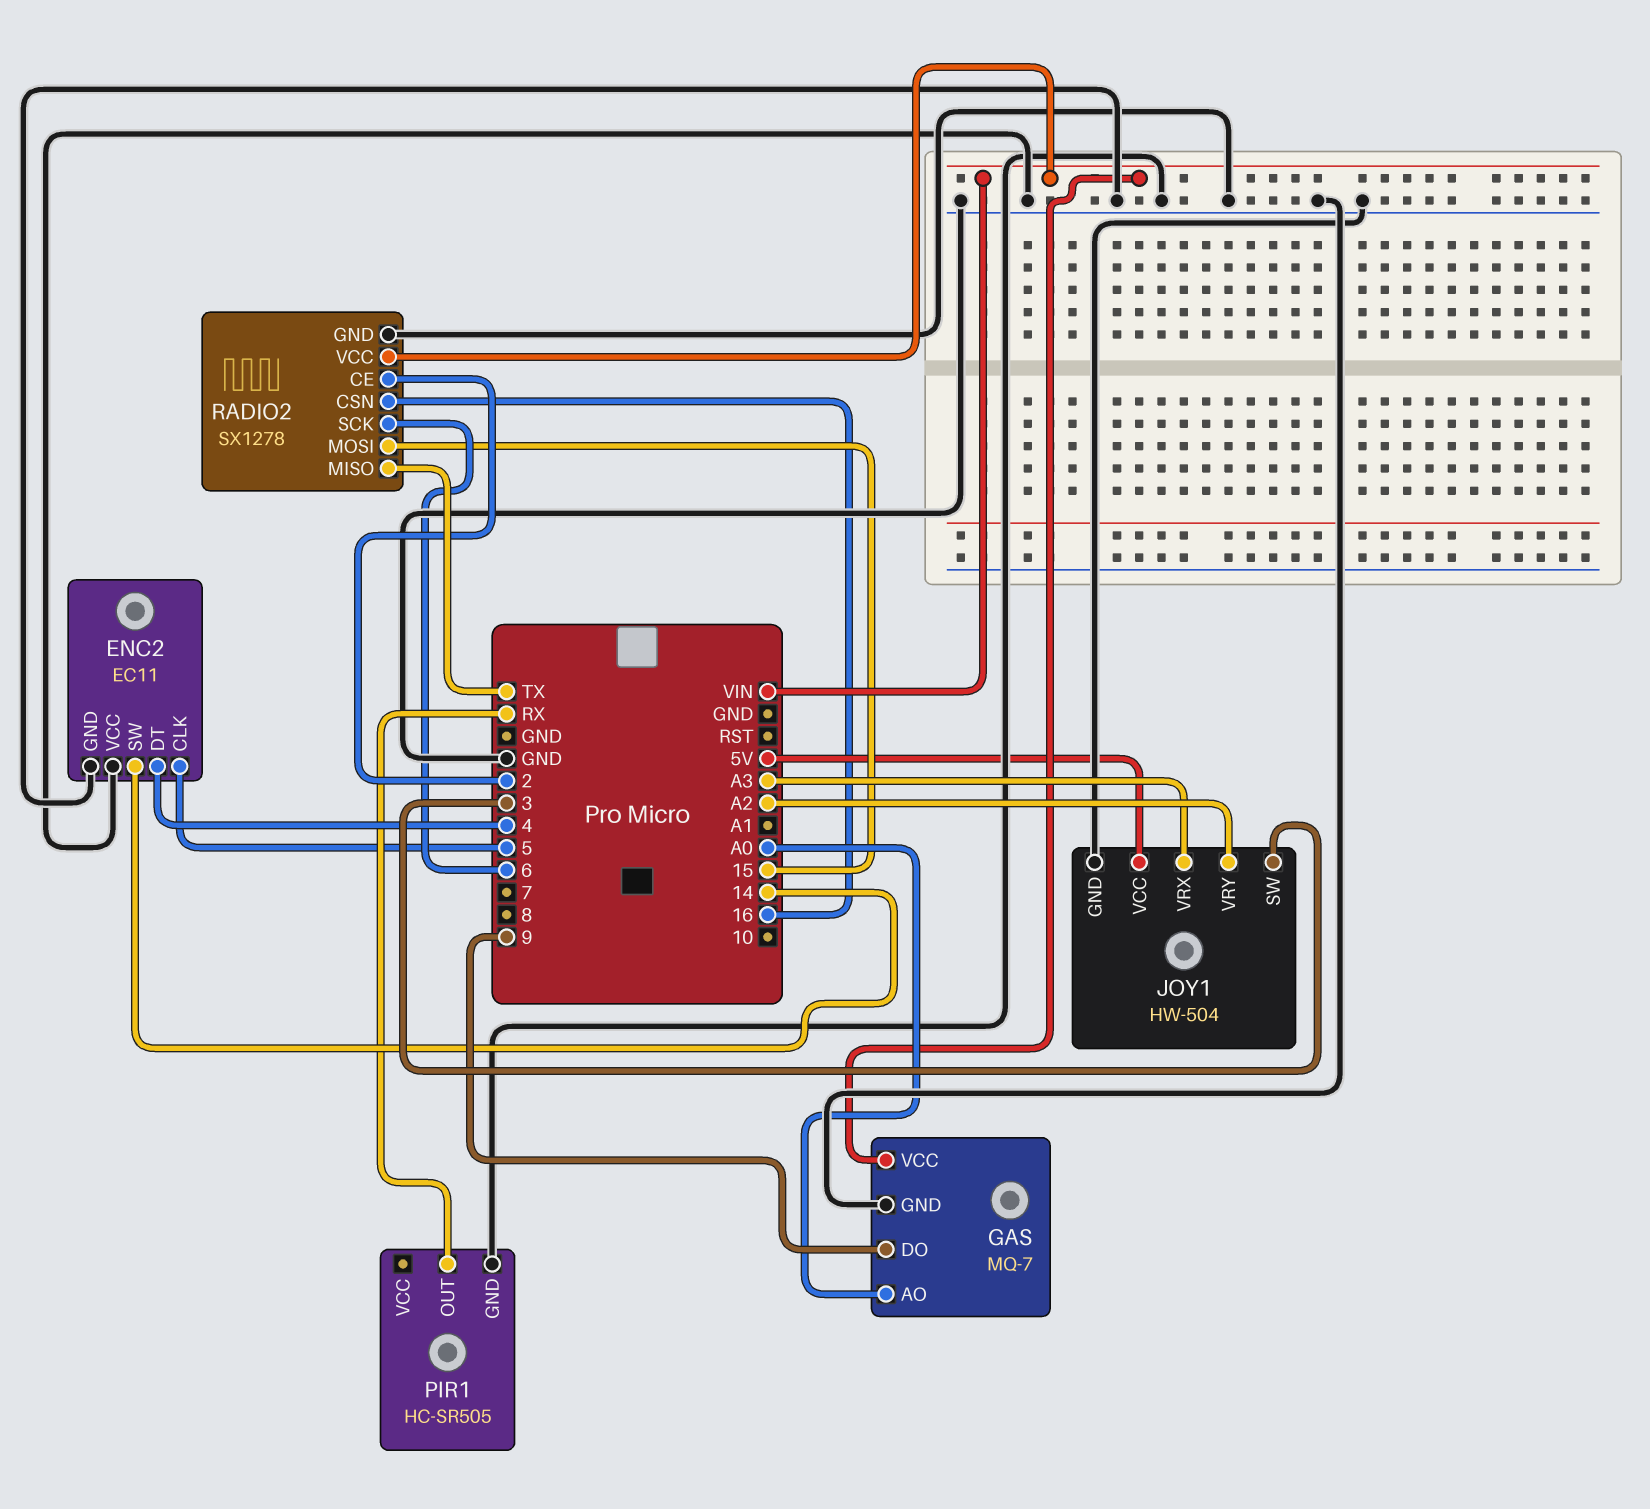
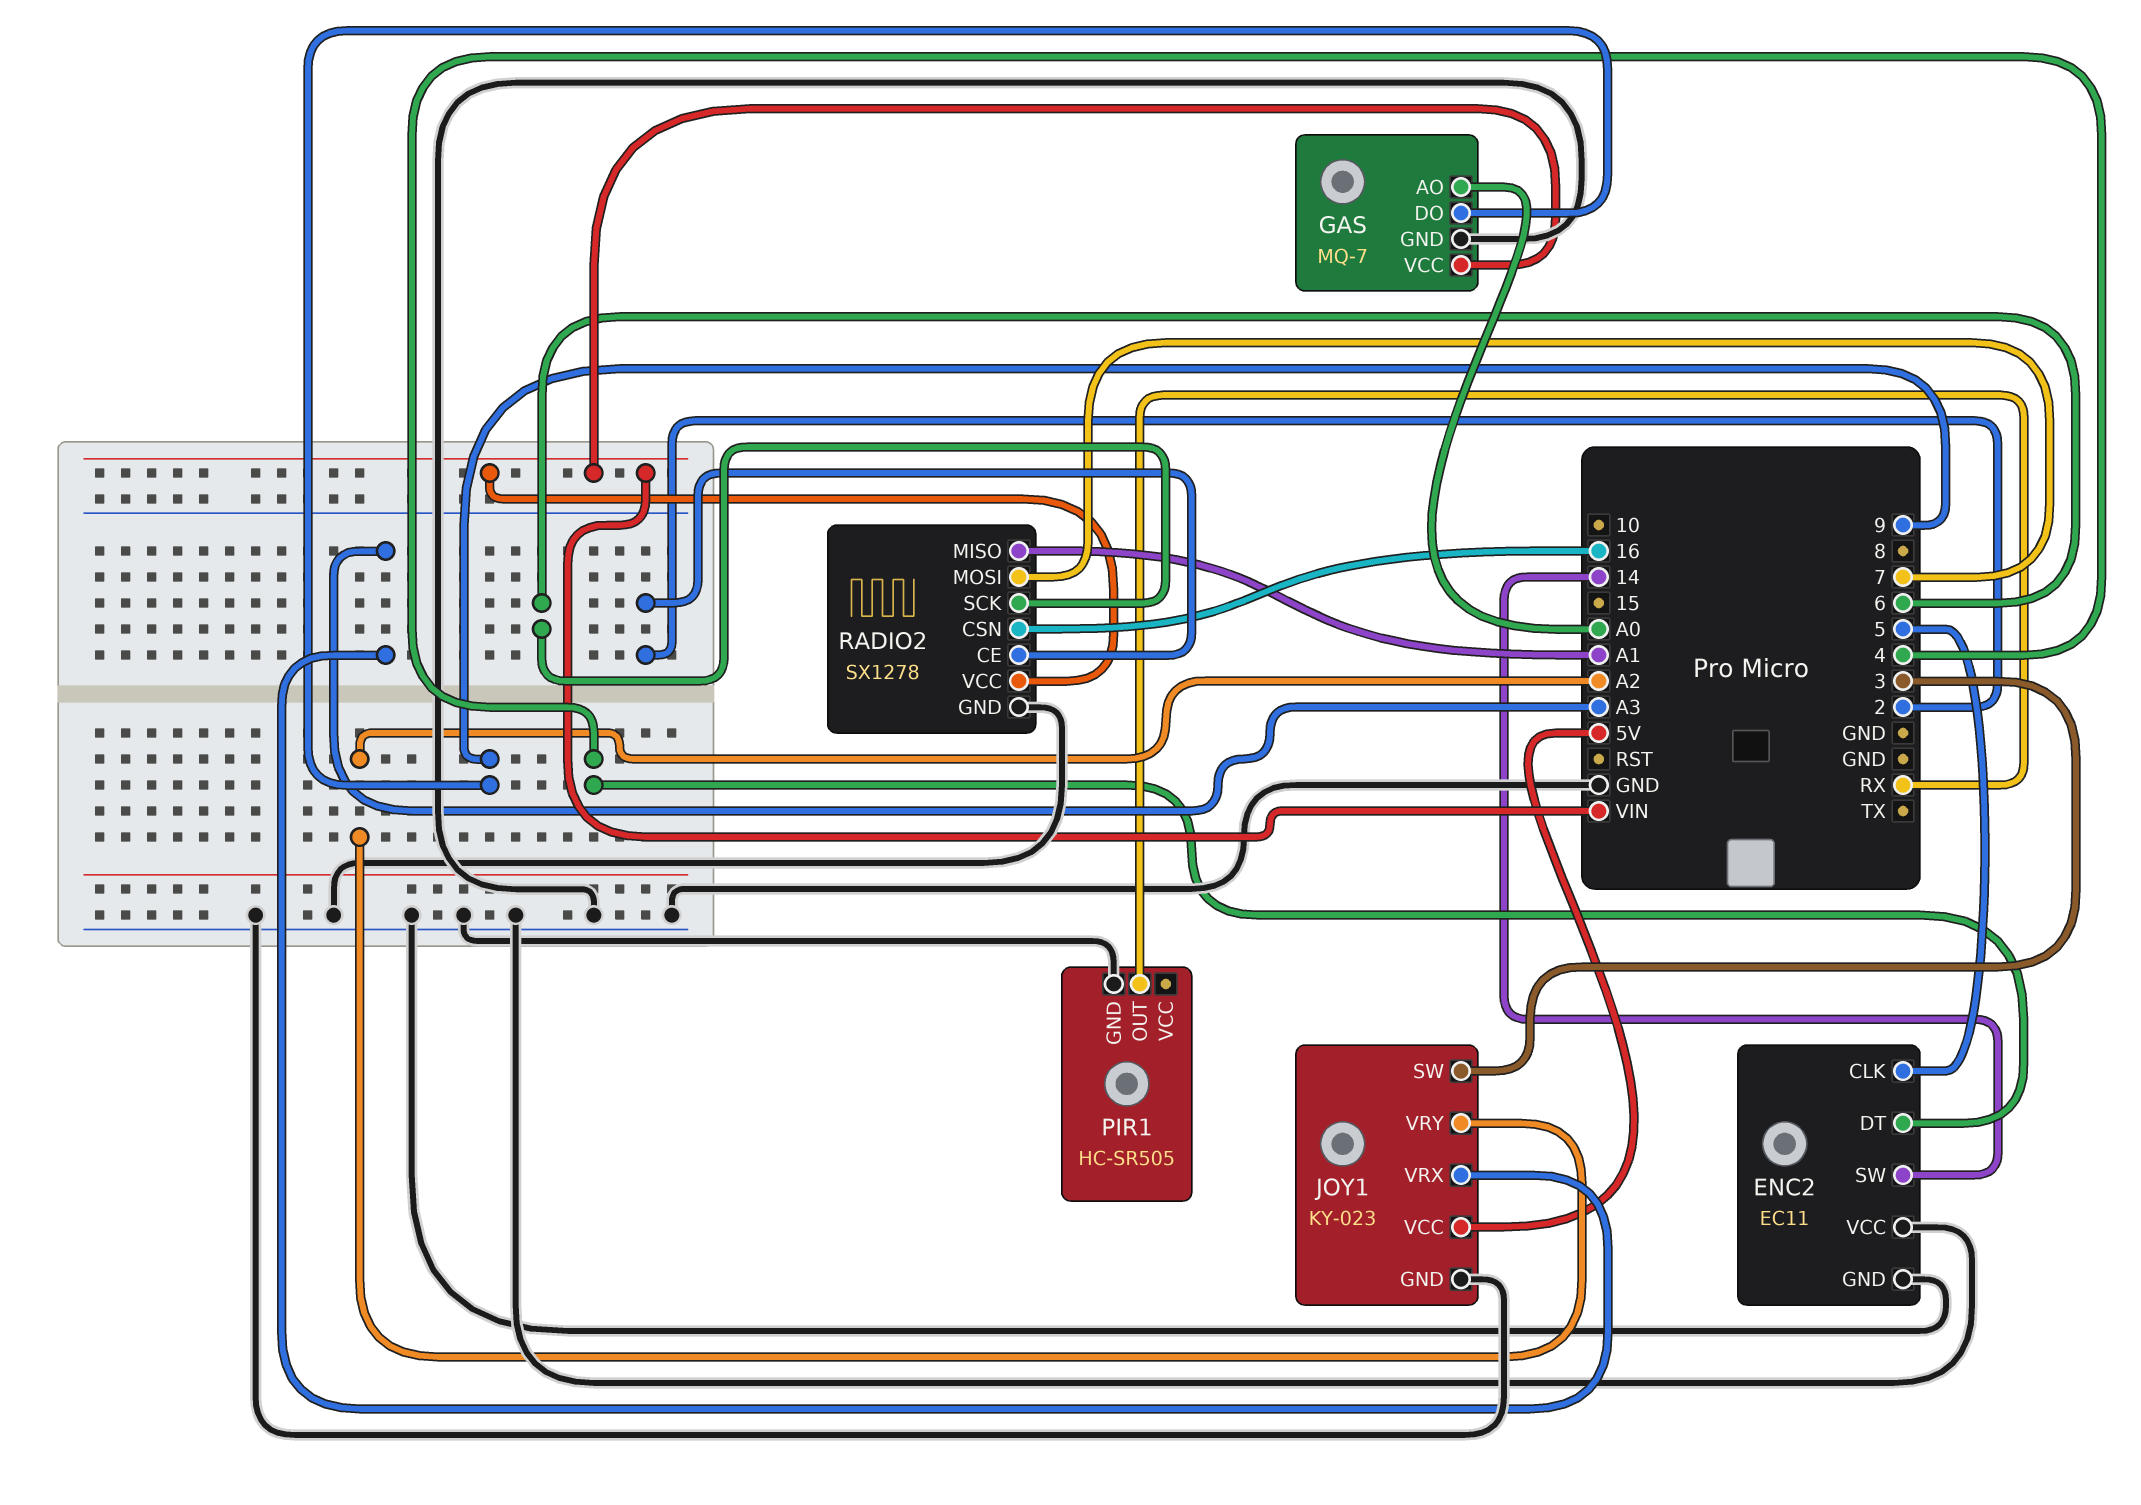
JOY1: HW-504 -> KY-023
RADIO2 pin MISO: TX -> A1
RADIO2 pin MOSI: 15 -> 7

